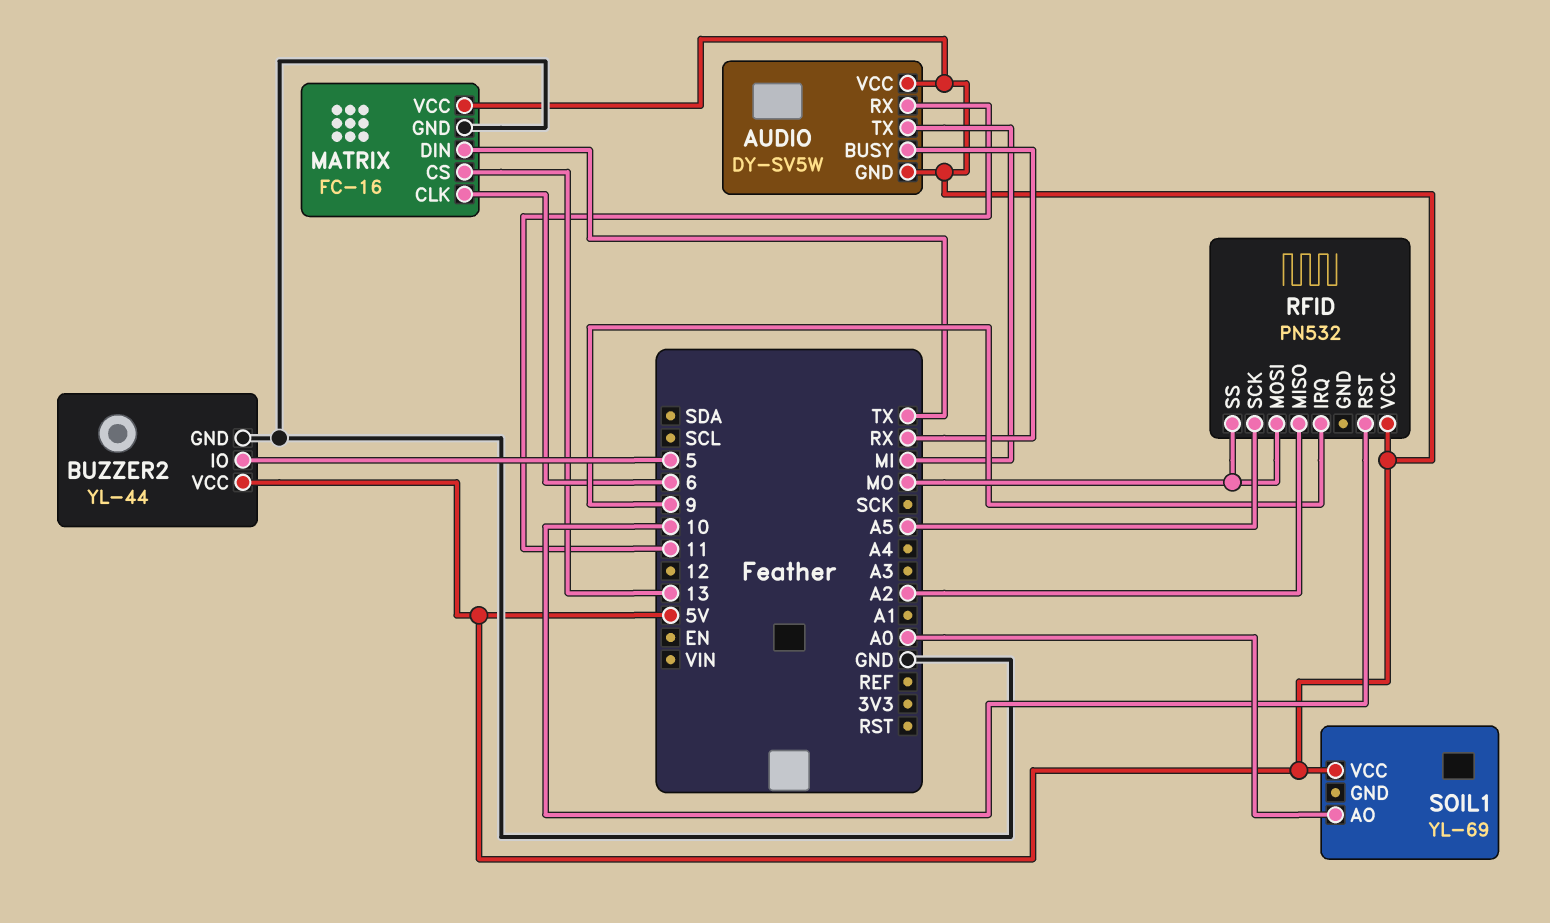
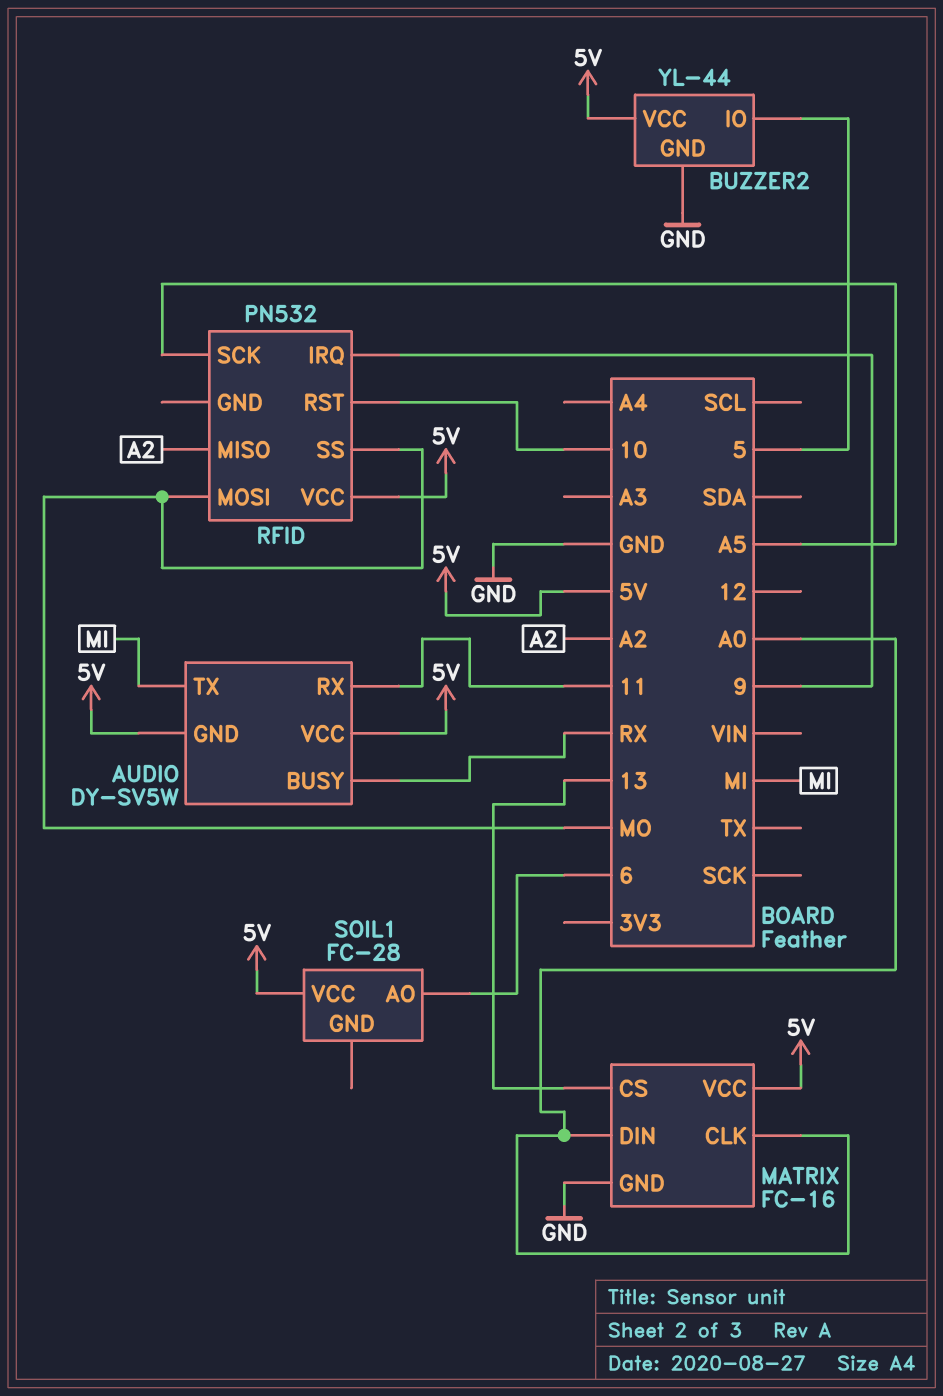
MATRIX pin CLK: 6 -> A0
MATRIX pin DIN: TX -> A0
SOIL1: YL-69 -> FC-28
SOIL1 pin AO: A0 -> 6

